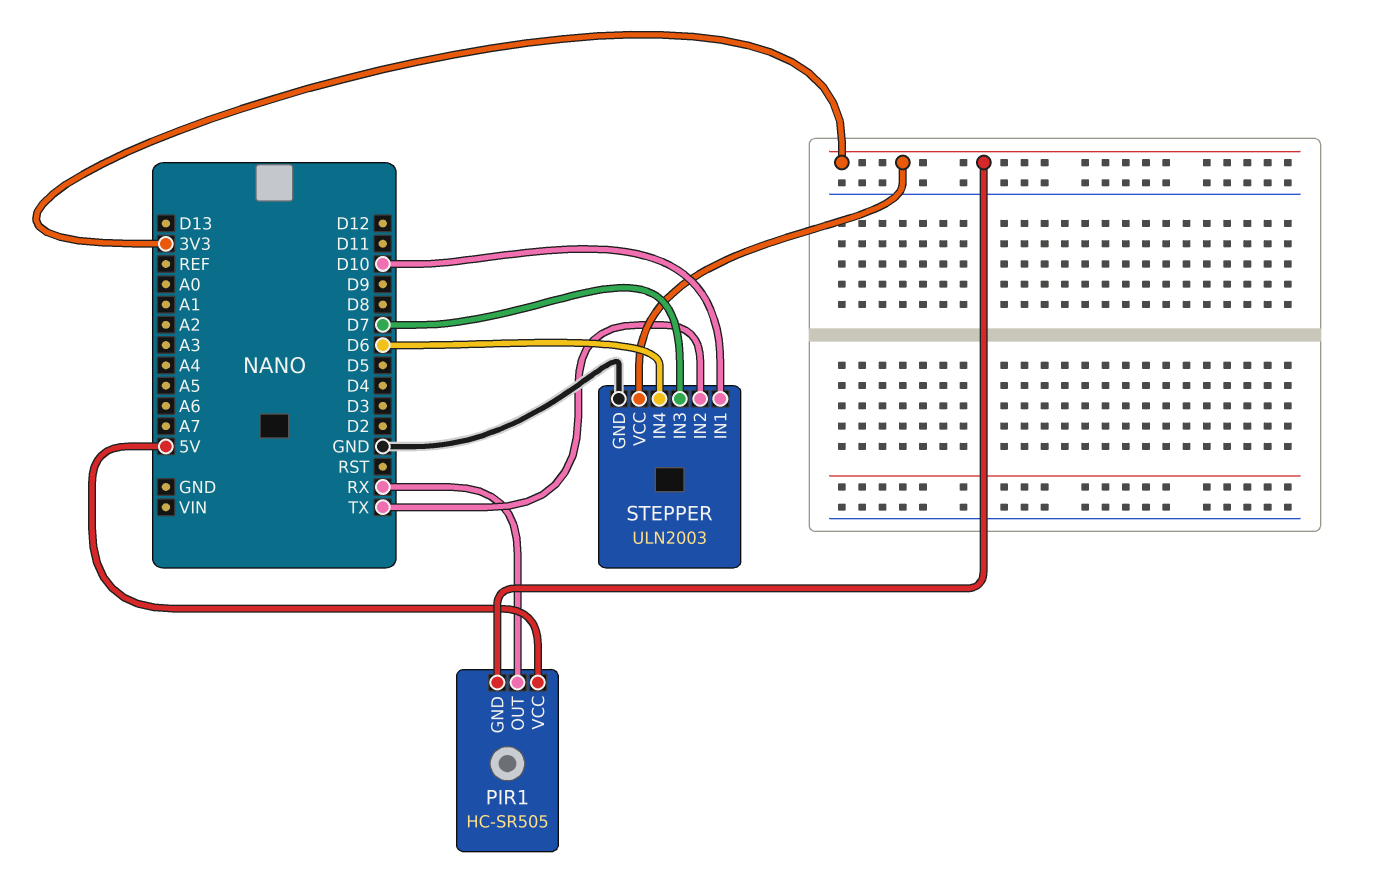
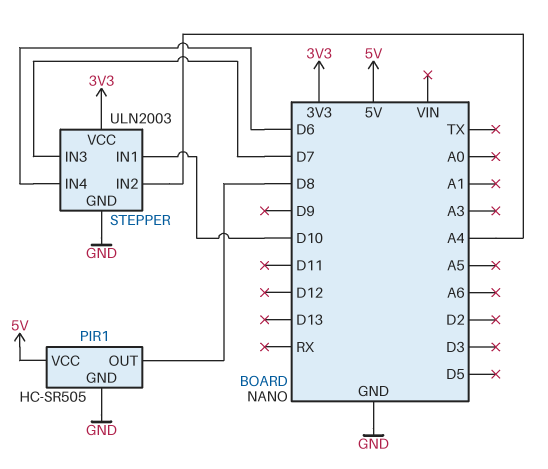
PIR1 pin GND: 3V3 -> GND
PIR1 pin OUT: RX -> D8
STEPPER pin IN2: TX -> A4

